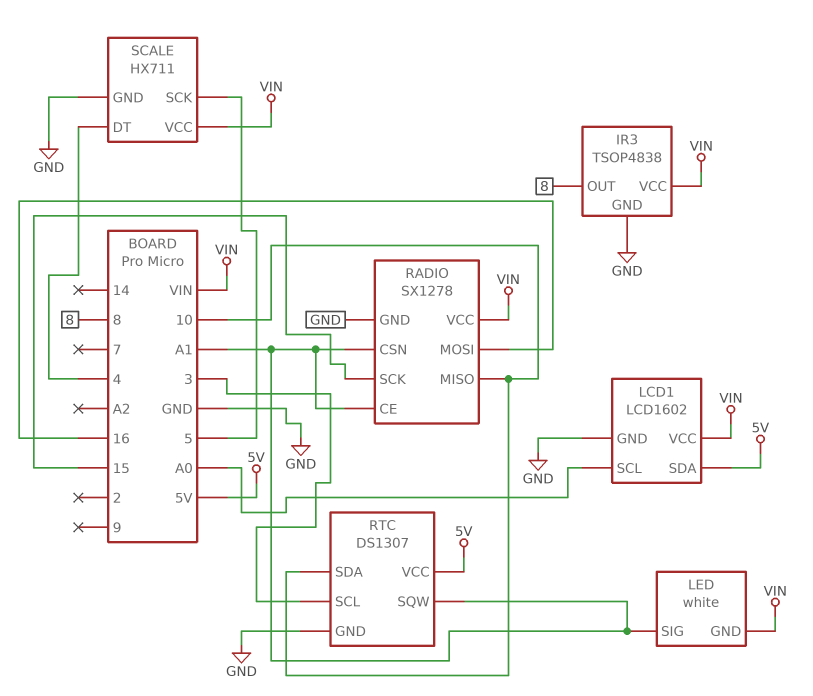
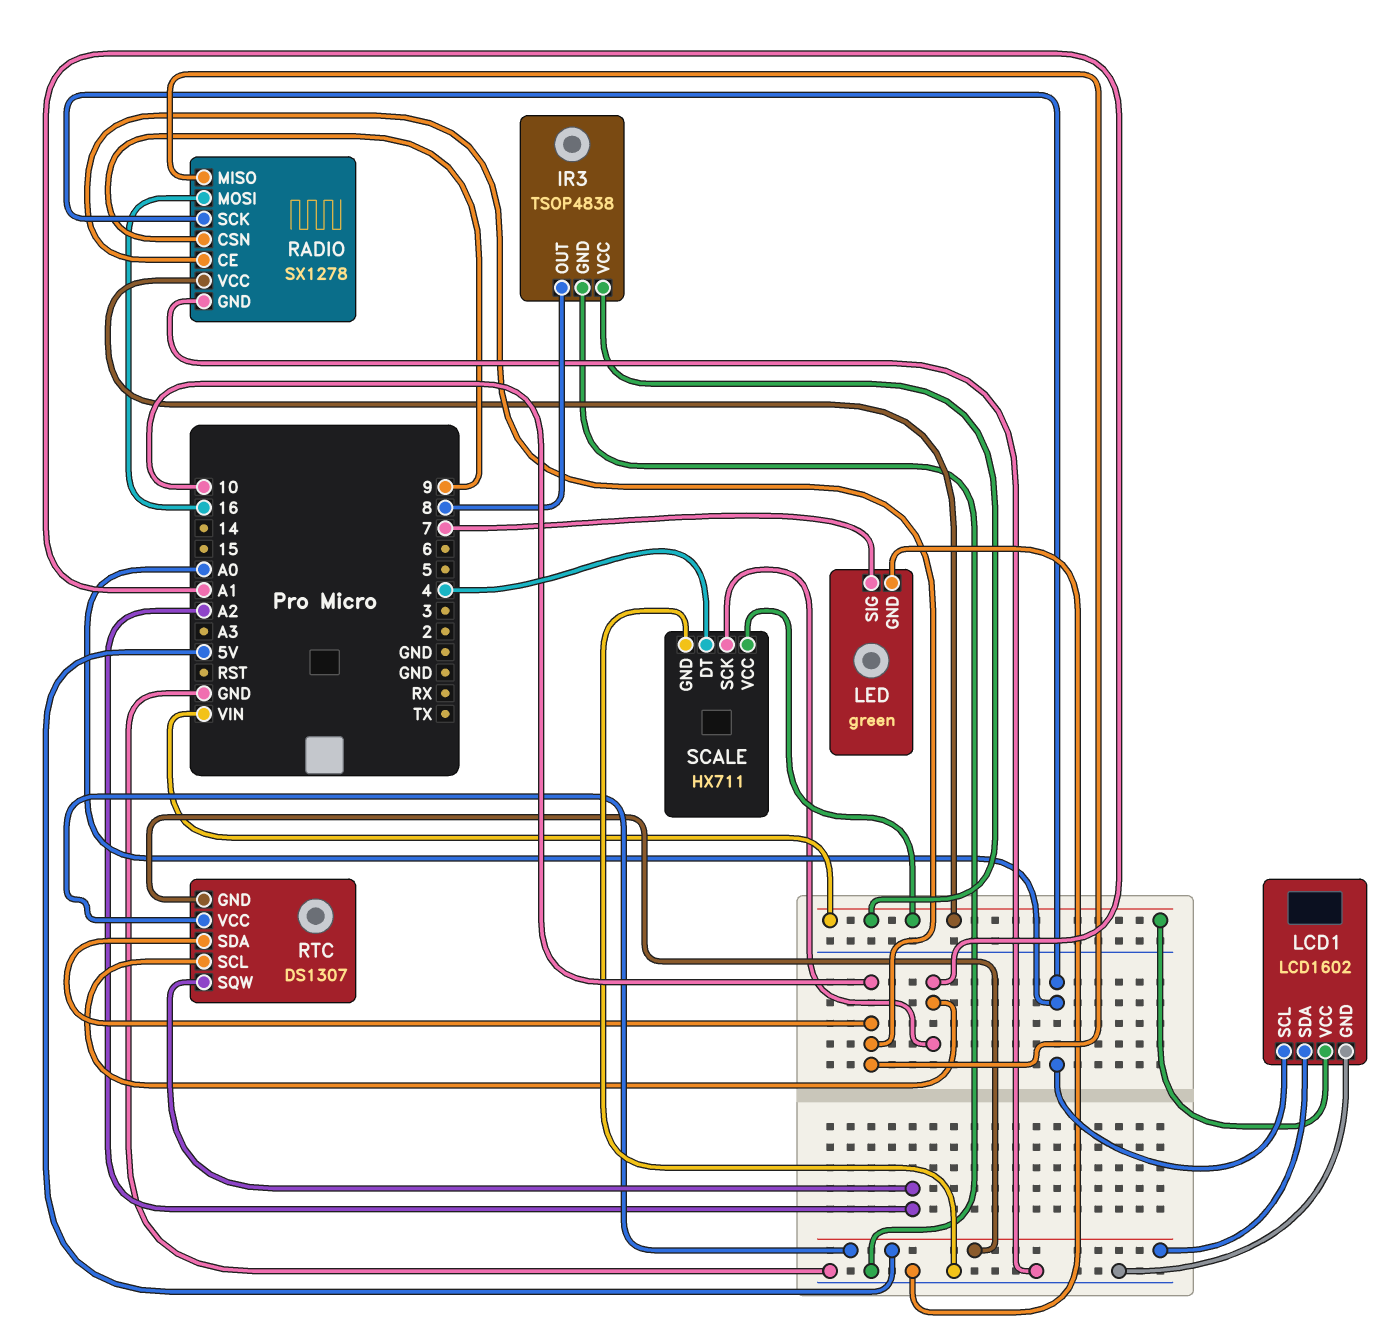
LED: white -> green
LED pin GND: VIN -> GND
LED pin SIG: A1 -> 7
RADIO pin CE: A1 -> 10
RADIO pin CSN: A1 -> 9
RADIO pin SCK: 15 -> A0
RTC pin GND: GND -> 5V
RTC pin SCL: 3 -> A1
RTC pin SQW: A1 -> A2
SCALE pin SCK: 5 -> A1

